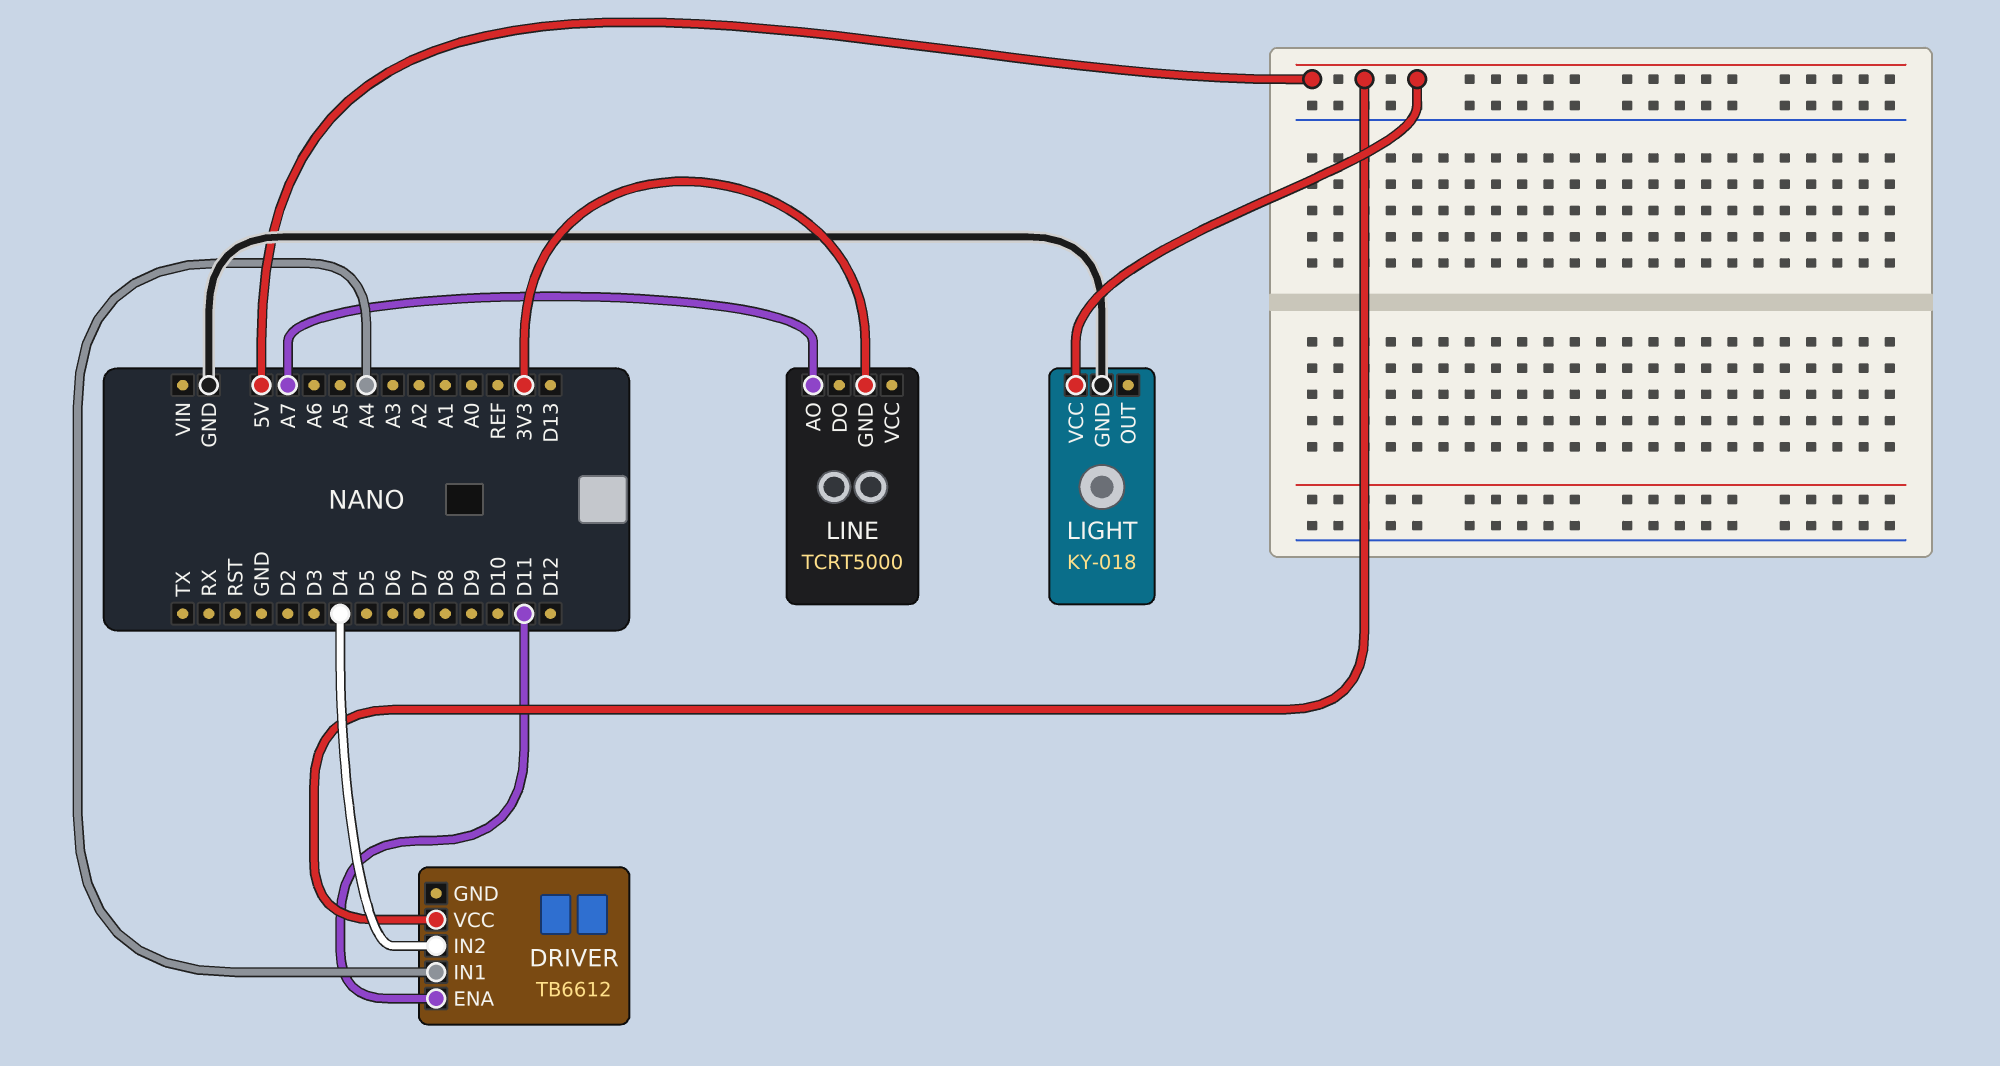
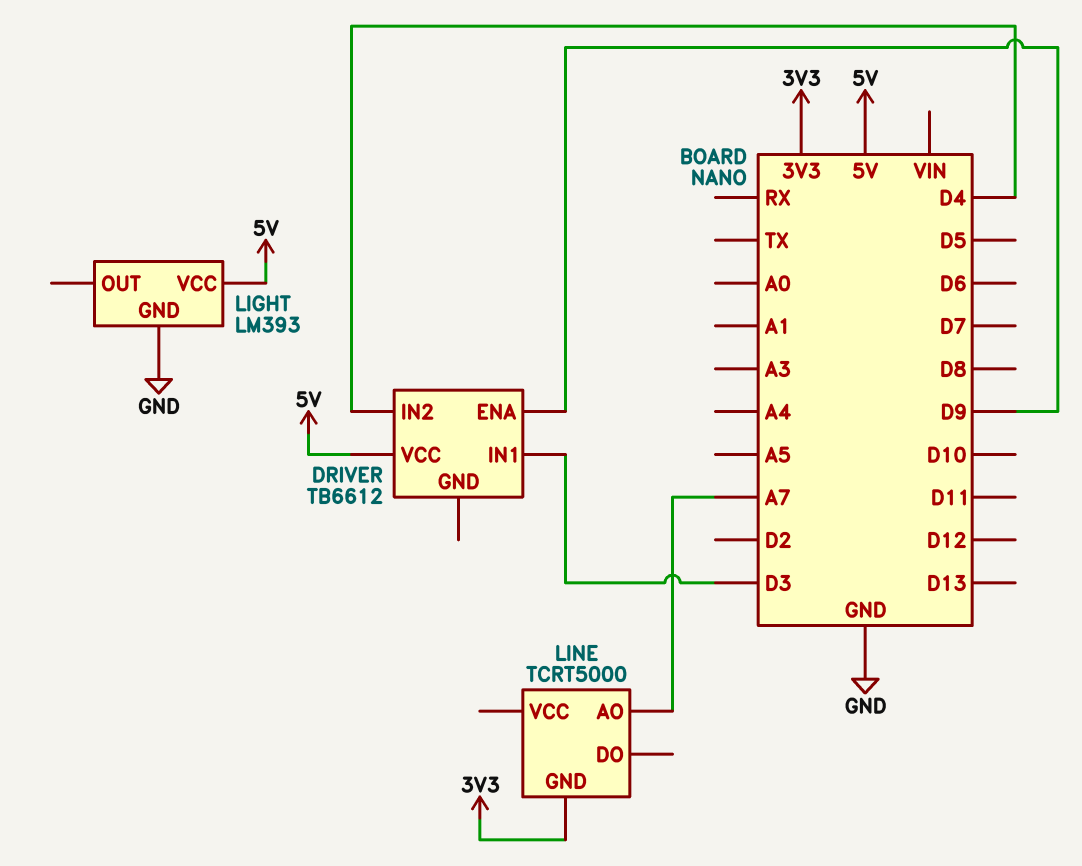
DRIVER pin ENA: D11 -> D9
DRIVER pin IN1: A4 -> D3
LIGHT: KY-018 -> LM393

